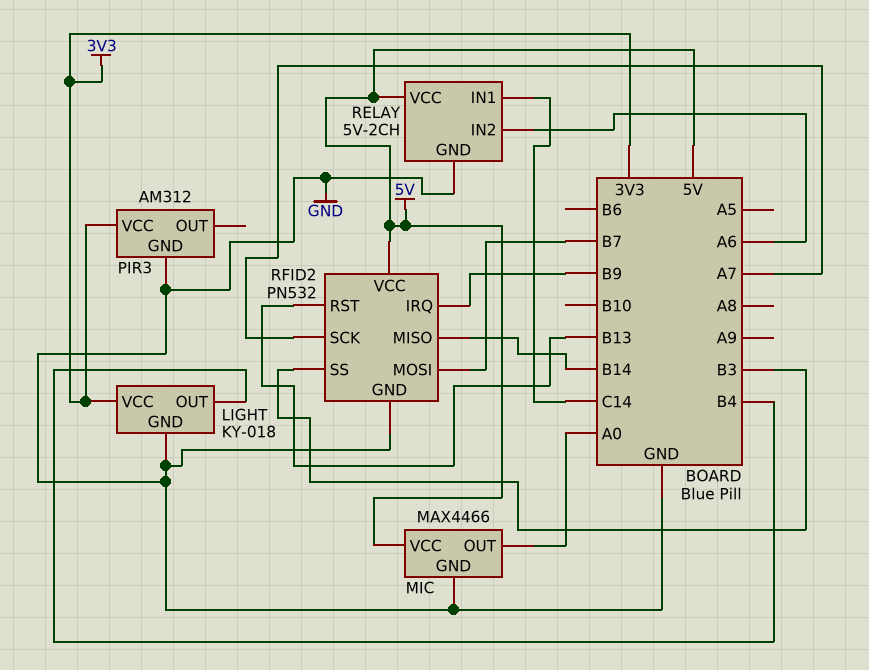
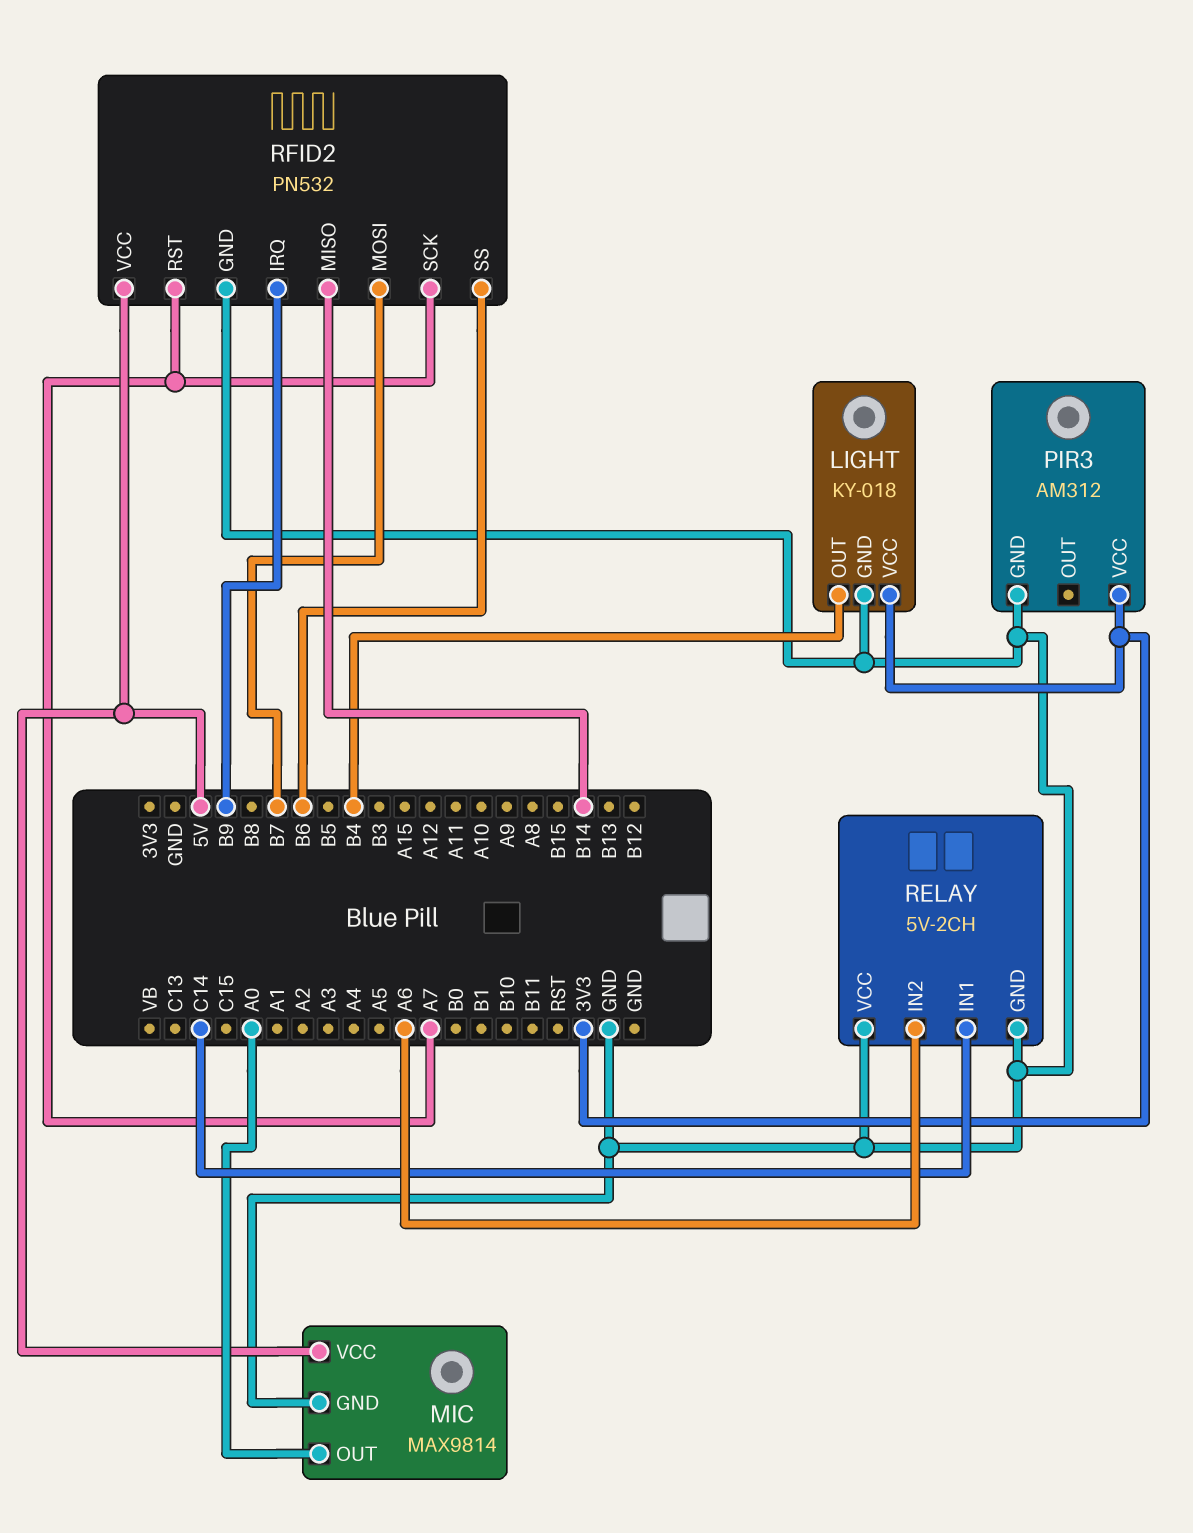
MIC: MAX4466 -> MAX9814
RELAY pin VCC: 5V -> GND
RFID2 pin RST: B13 -> A7
RFID2 pin SS: B3 -> B6

